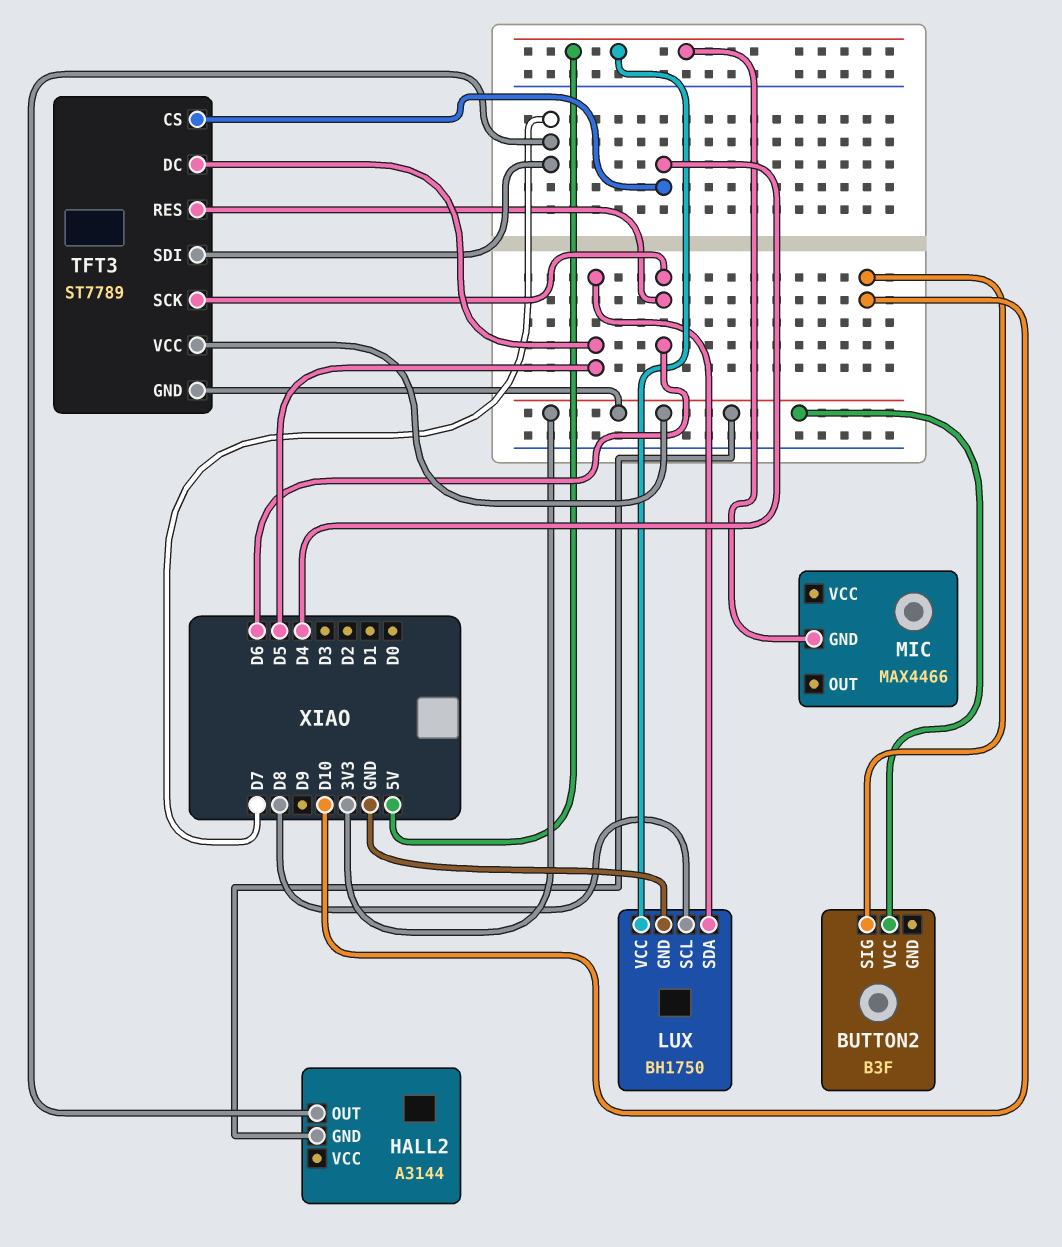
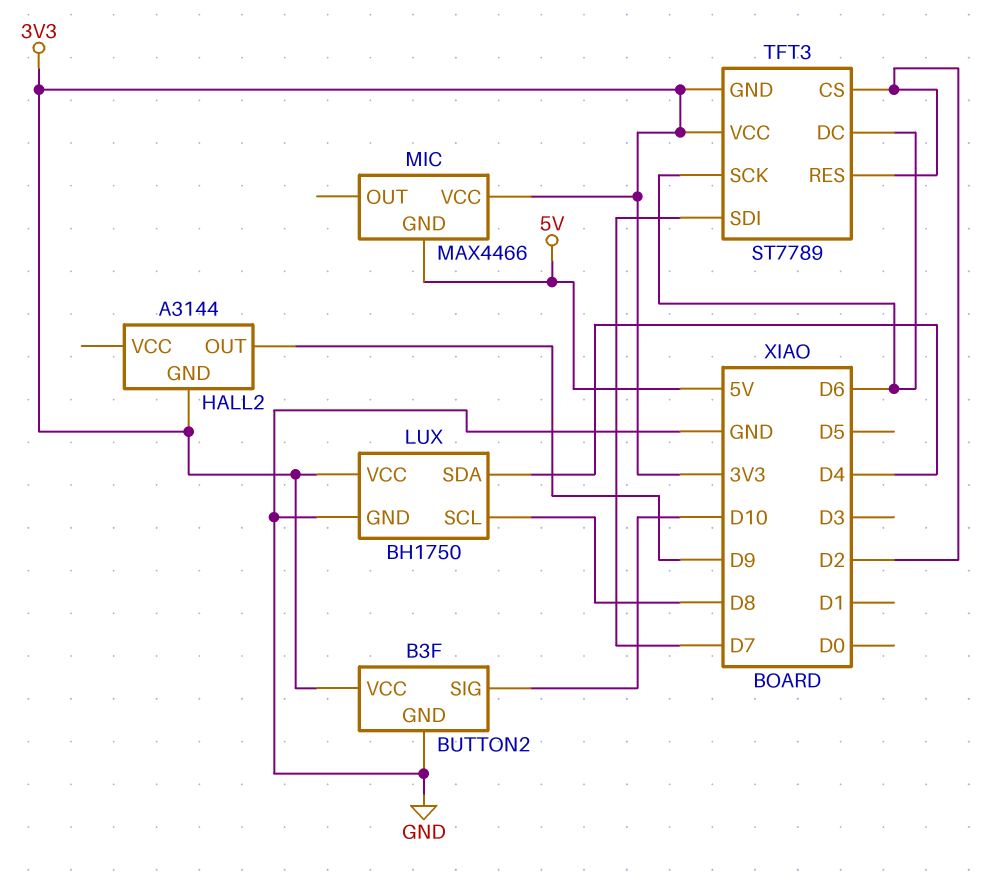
BUTTON2 pin GND: none -> GND
HALL2 pin OUT: D7 -> D9
LUX pin SDA: D5 -> D4
LUX pin VCC: 5V -> 3V3
MIC pin VCC: none -> 3V3
TFT3 pin CS: D4 -> D2
TFT3 pin DC: D5 -> D6
TFT3 pin RES: D6 -> D2

